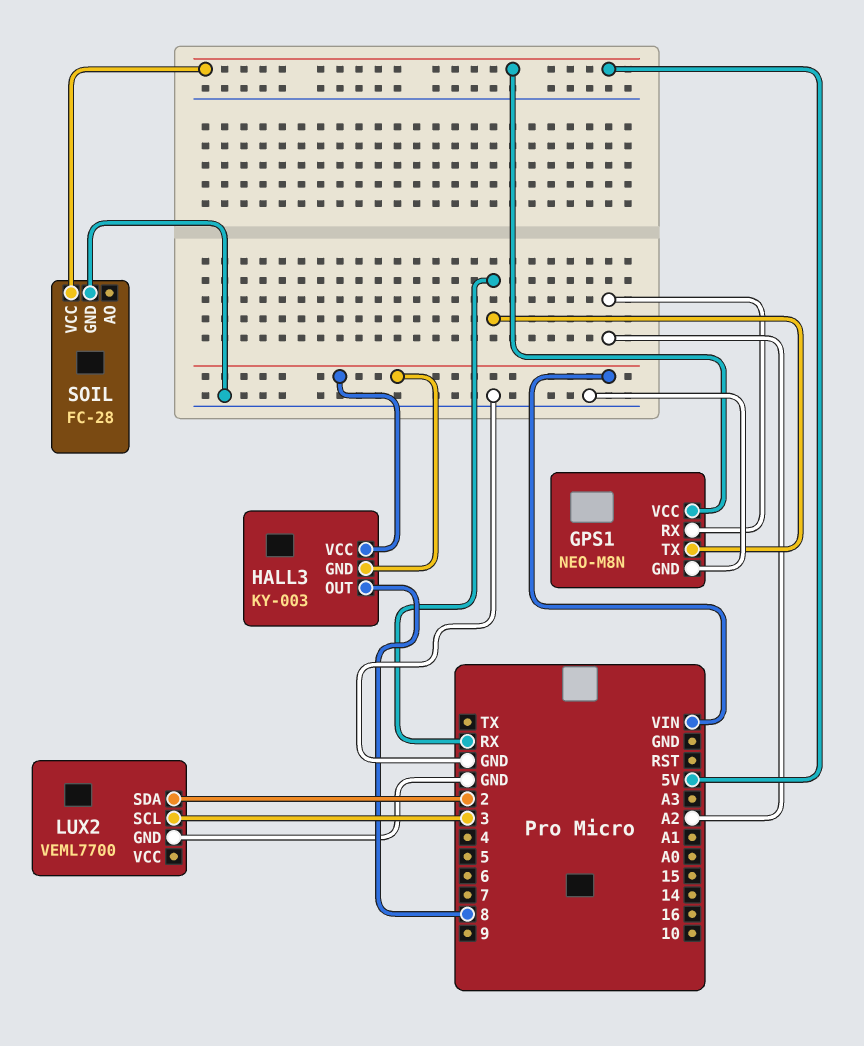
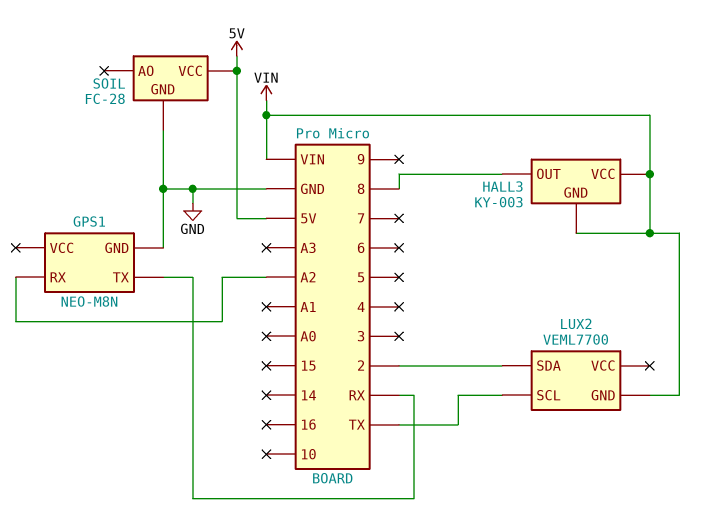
GPS1 pin VCC: 5V -> none
LUX2 pin GND: GND -> VIN
LUX2 pin SCL: 3 -> TX

